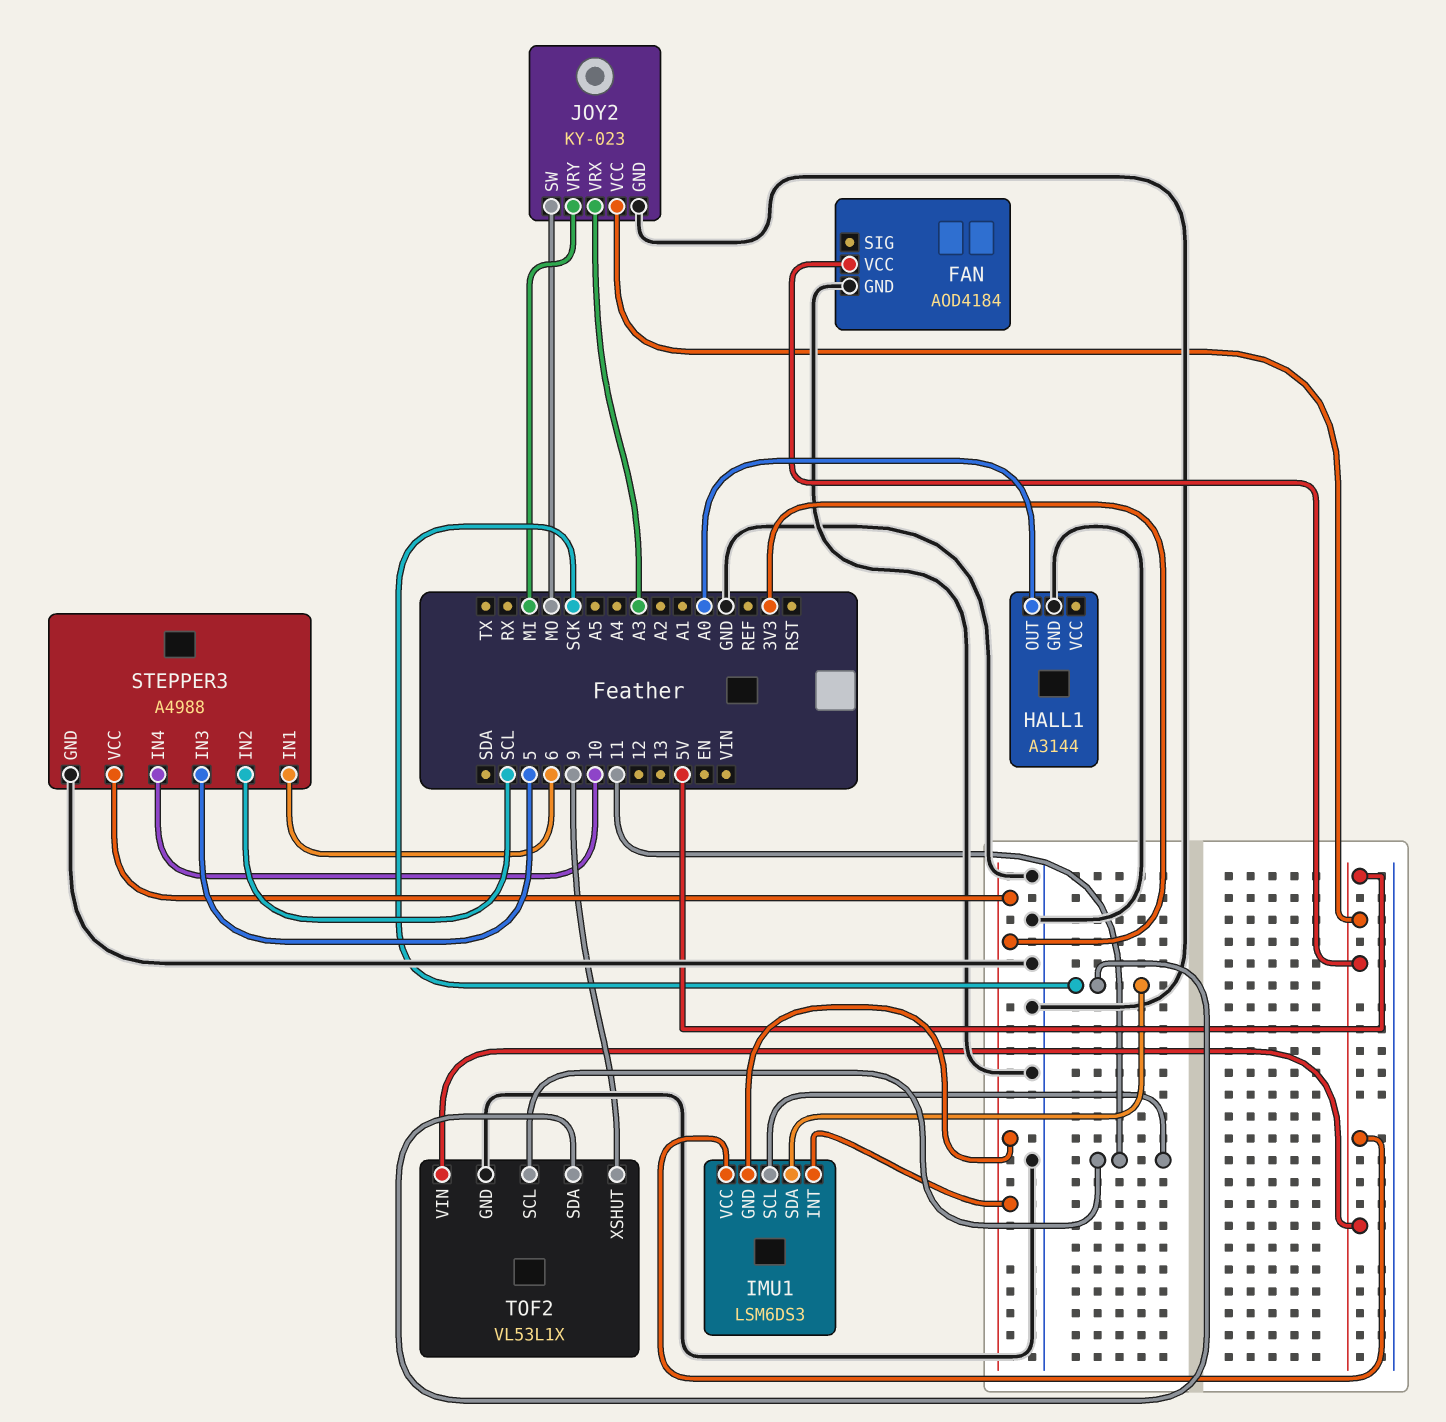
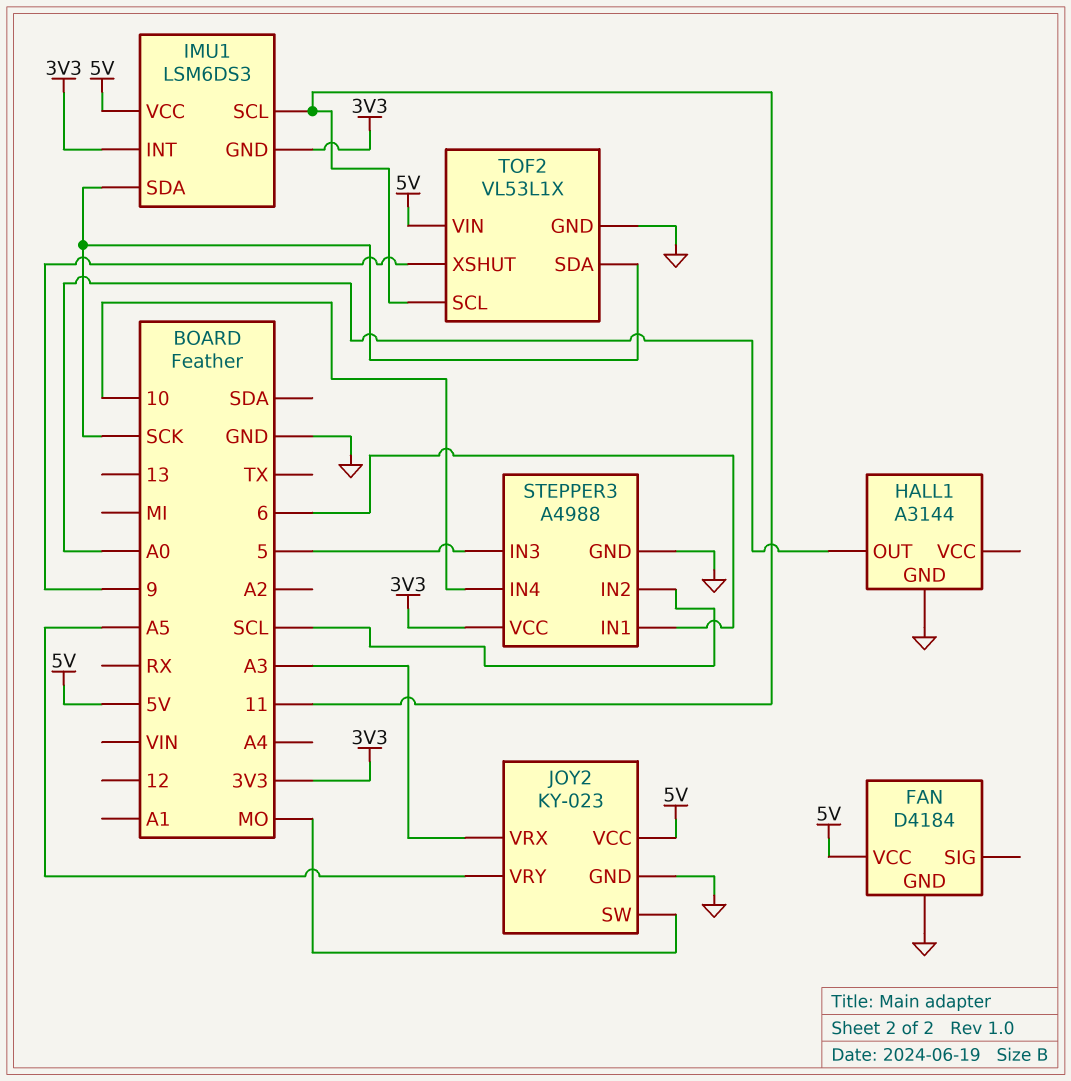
FAN: AOD4184 -> D4184
JOY2 pin VRY: MI -> A5

